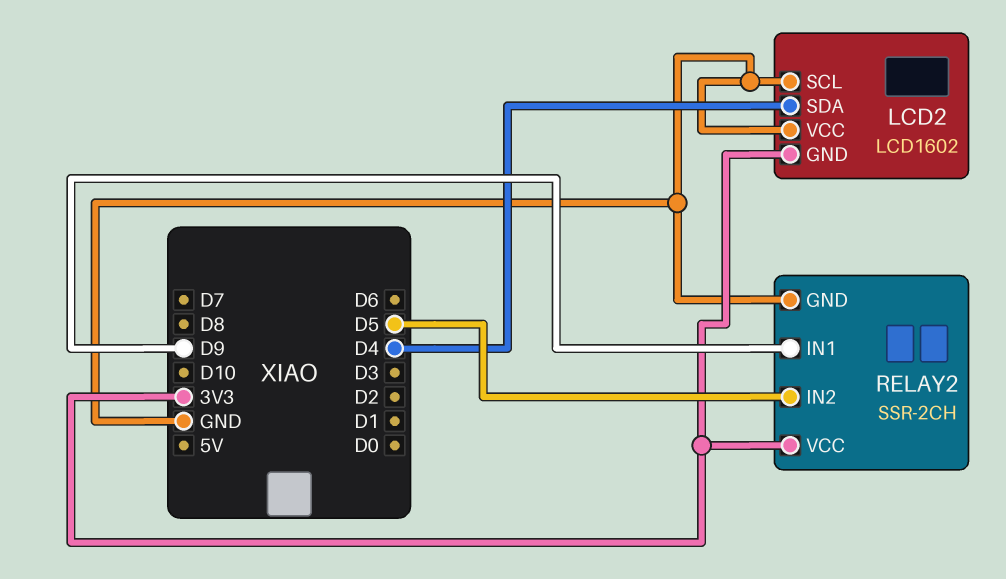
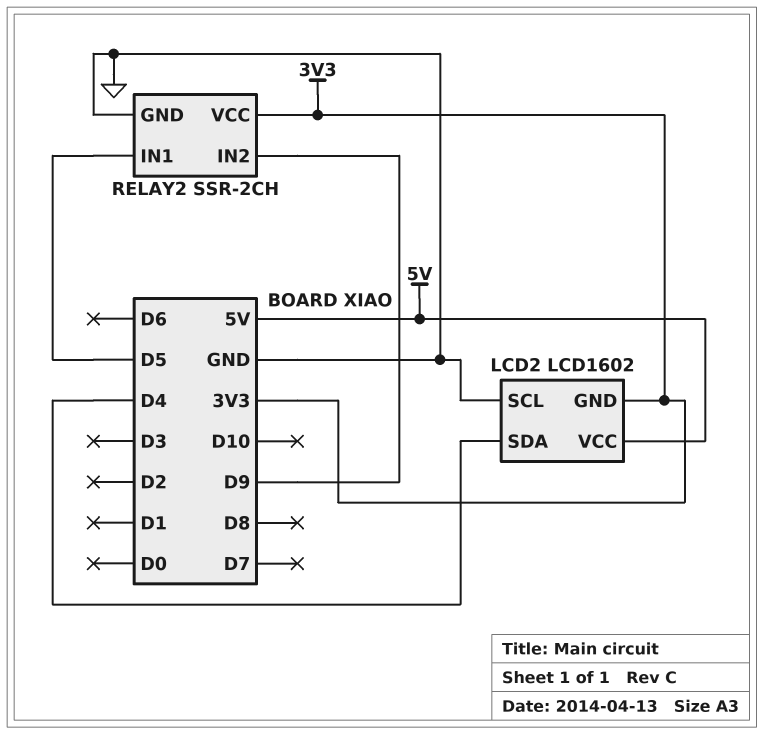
LCD2 pin VCC: GND -> 5V
RELAY2 pin IN1: D9 -> D5
RELAY2 pin IN2: D5 -> D9

